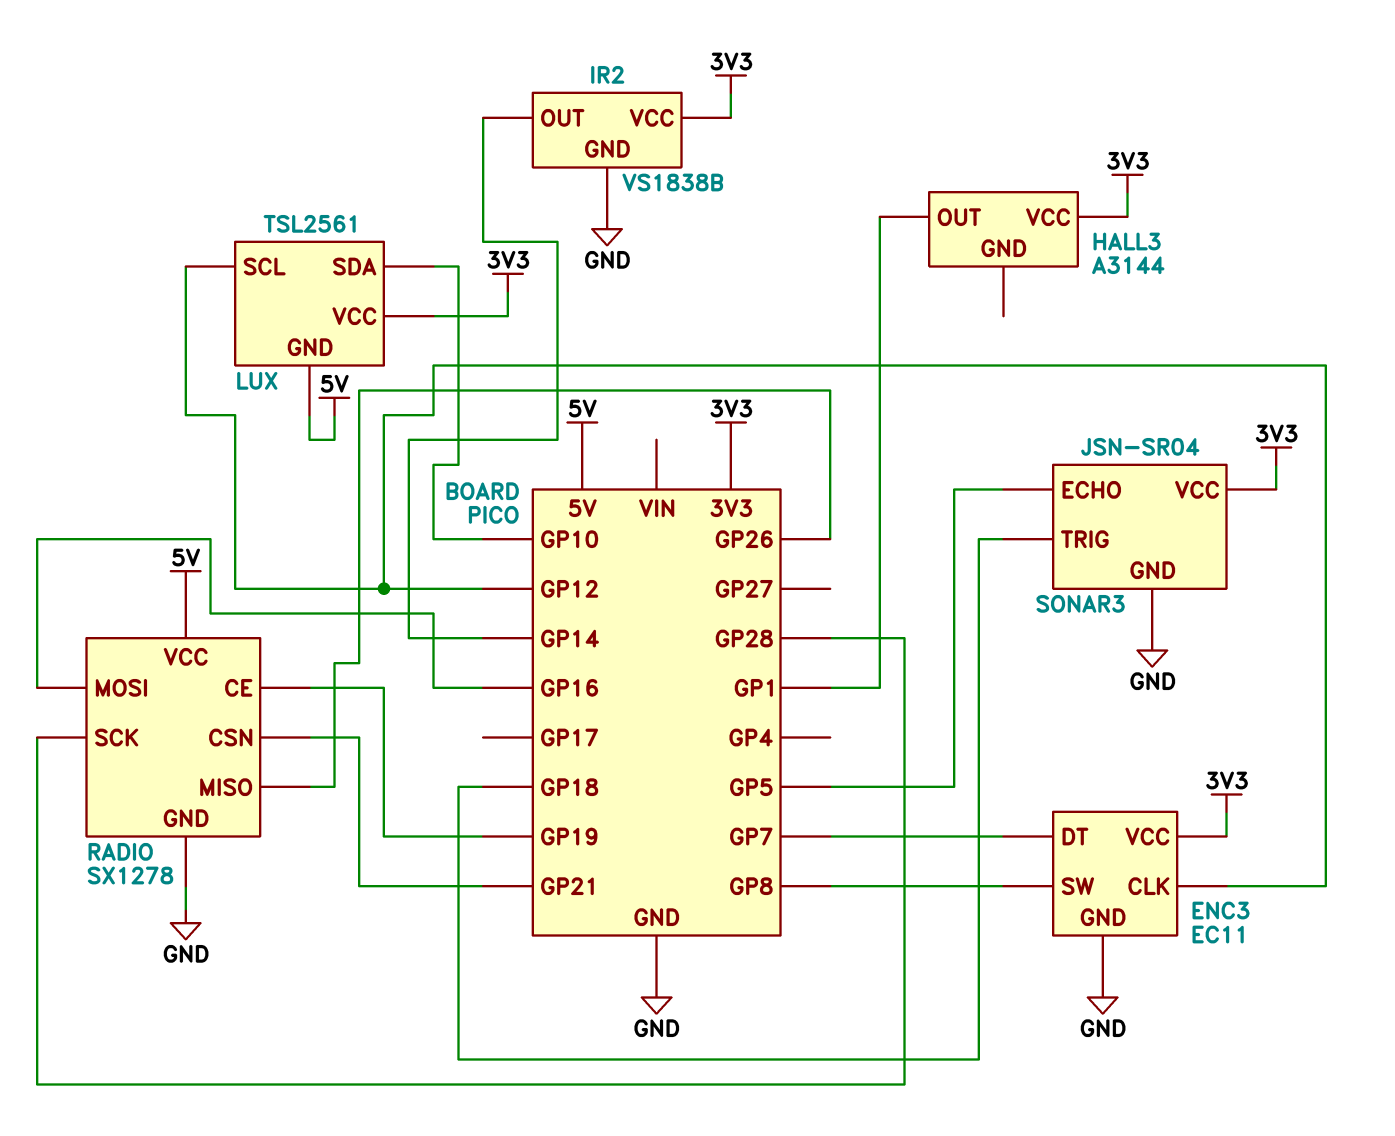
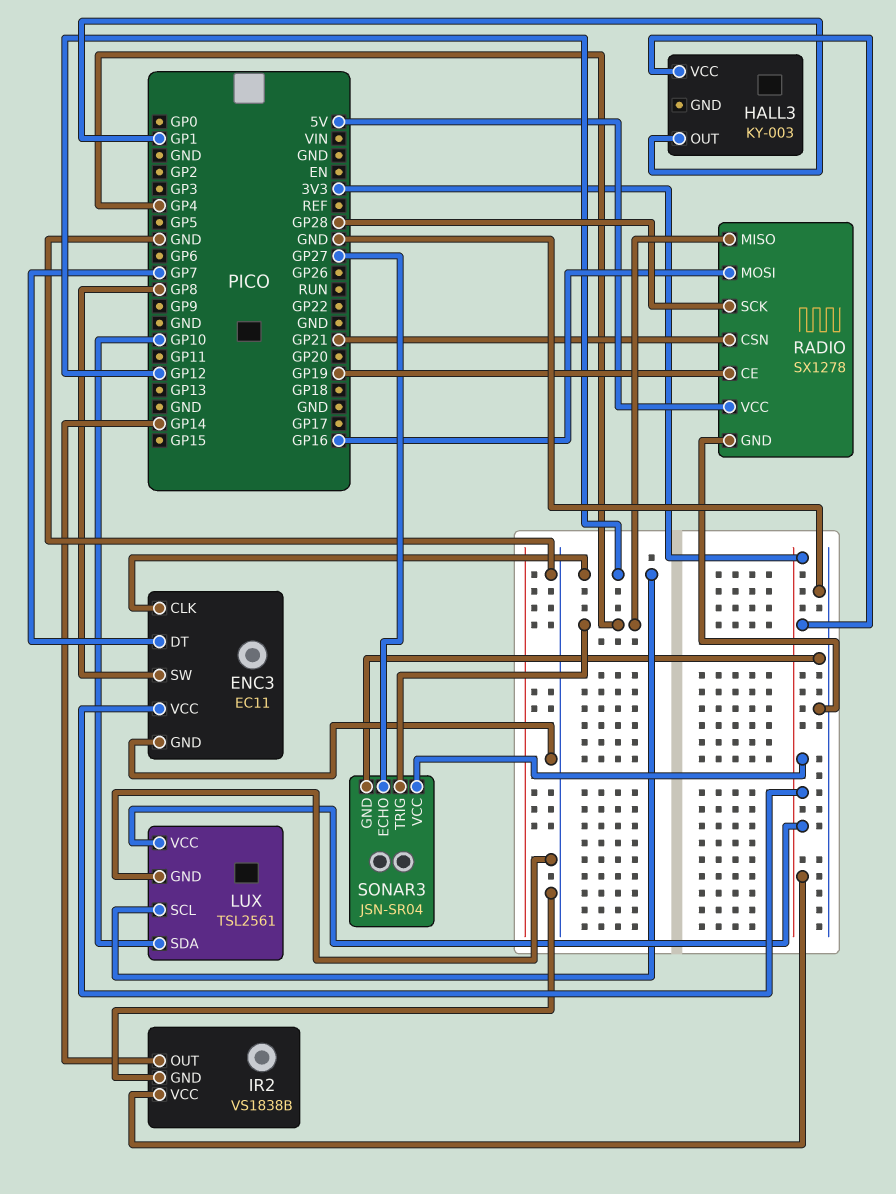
HALL3: A3144 -> KY-003
LUX pin GND: 5V -> GND
RADIO pin MISO: GP26 -> GP4
SONAR3 pin ECHO: GP5 -> GP27
SONAR3 pin TRIG: GP18 -> GP4

